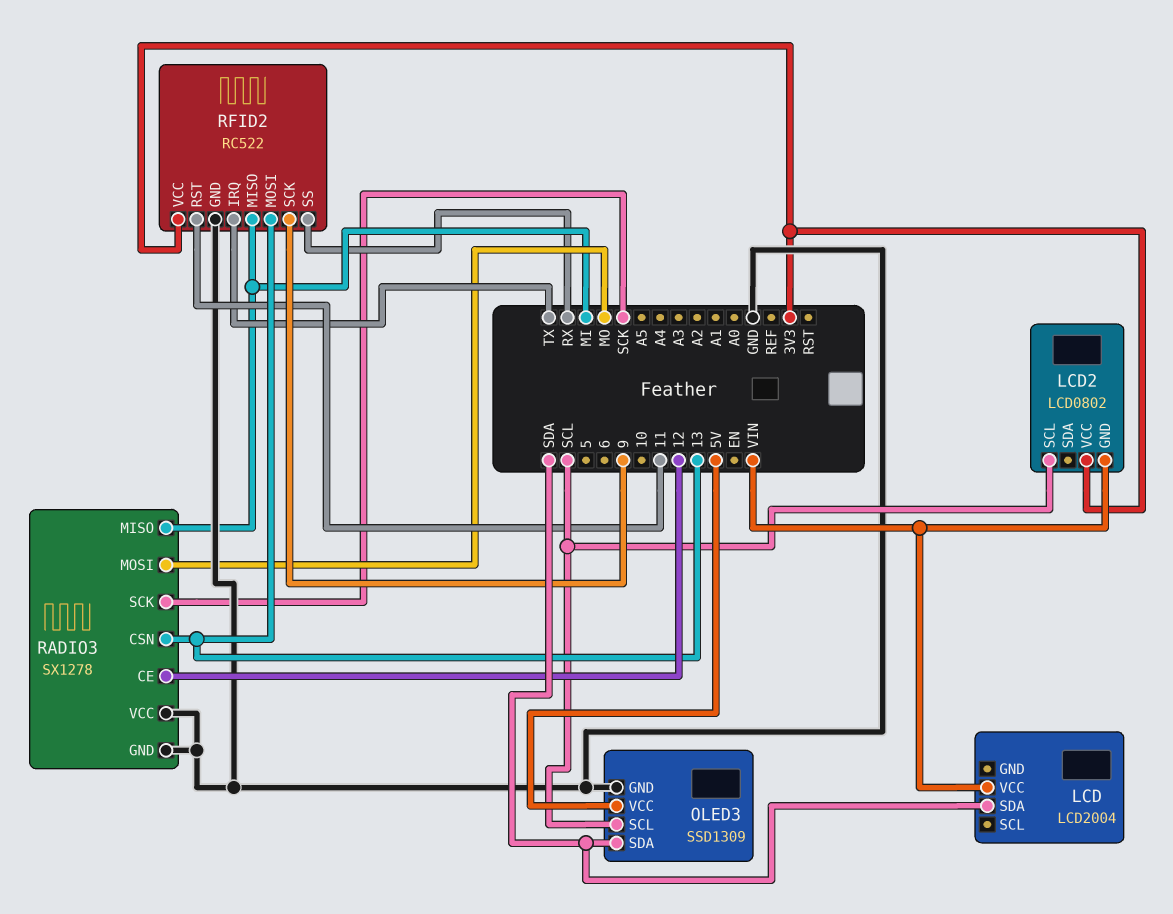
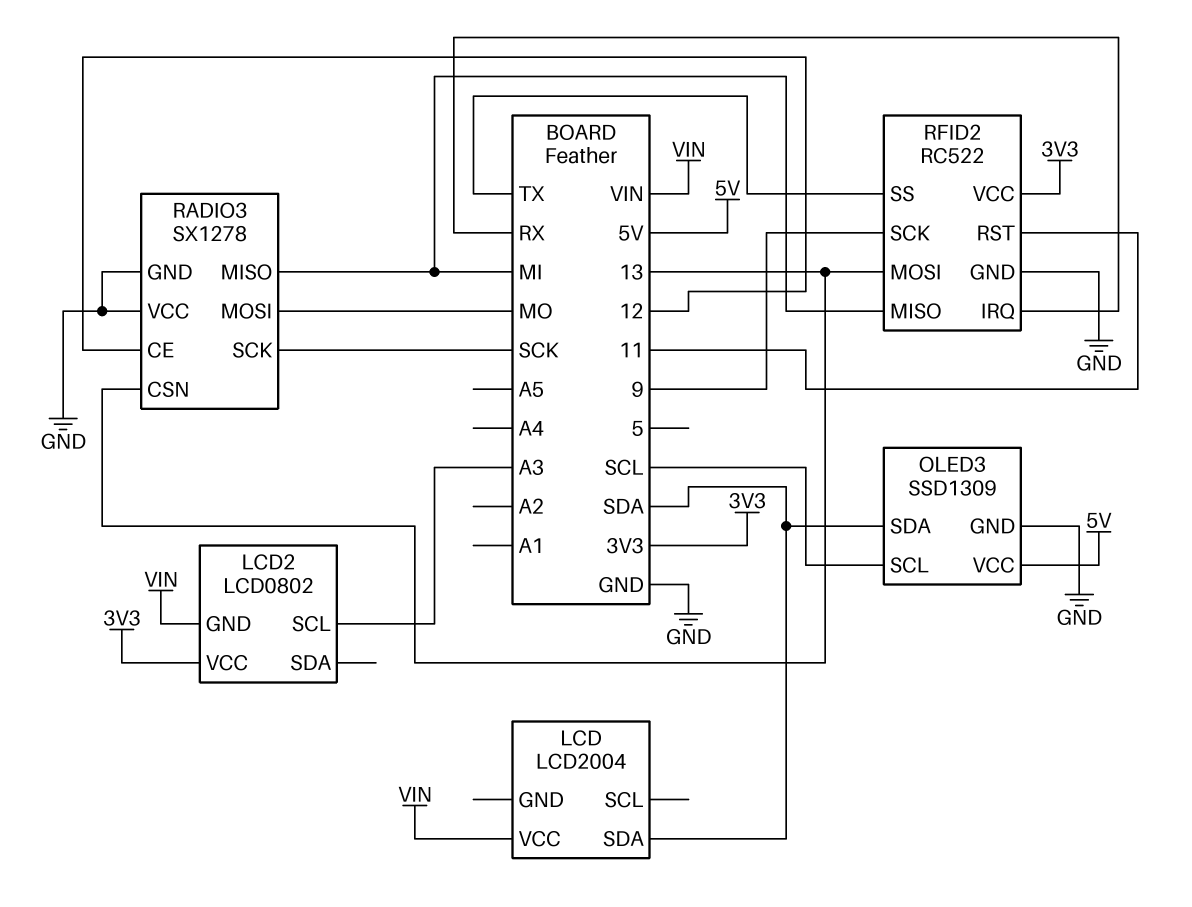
LCD2 pin SCL: SCL -> A3
RFID2 pin IRQ: TX -> RX
RFID2 pin SS: RX -> TX

